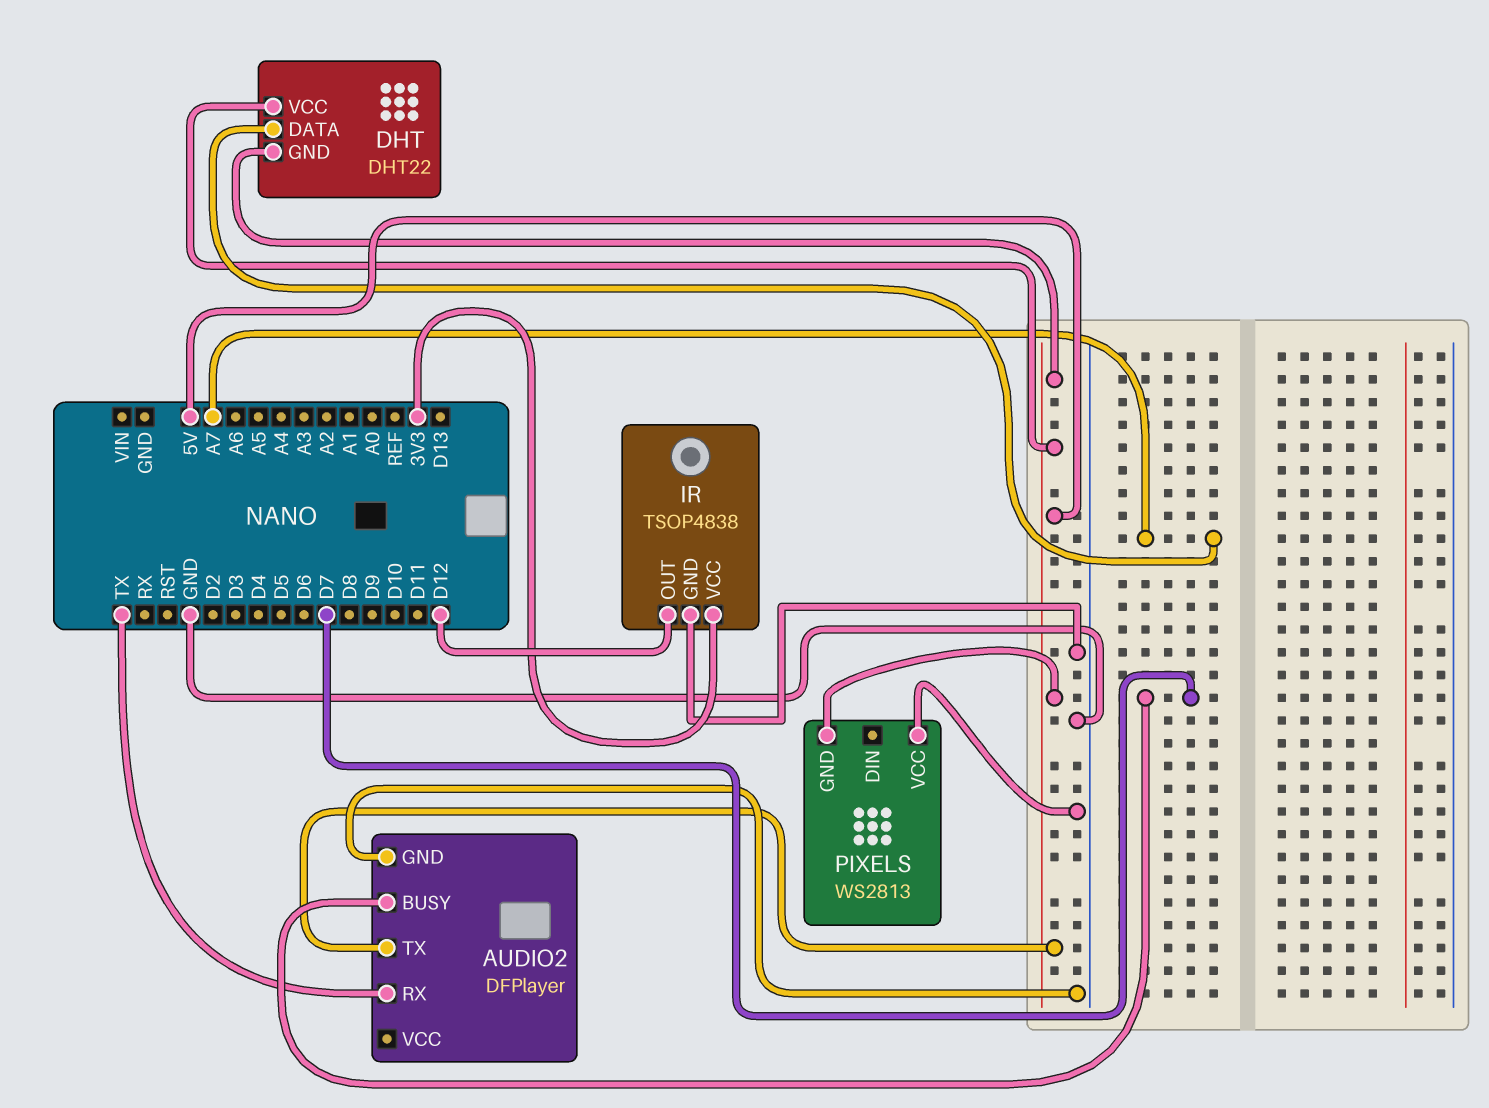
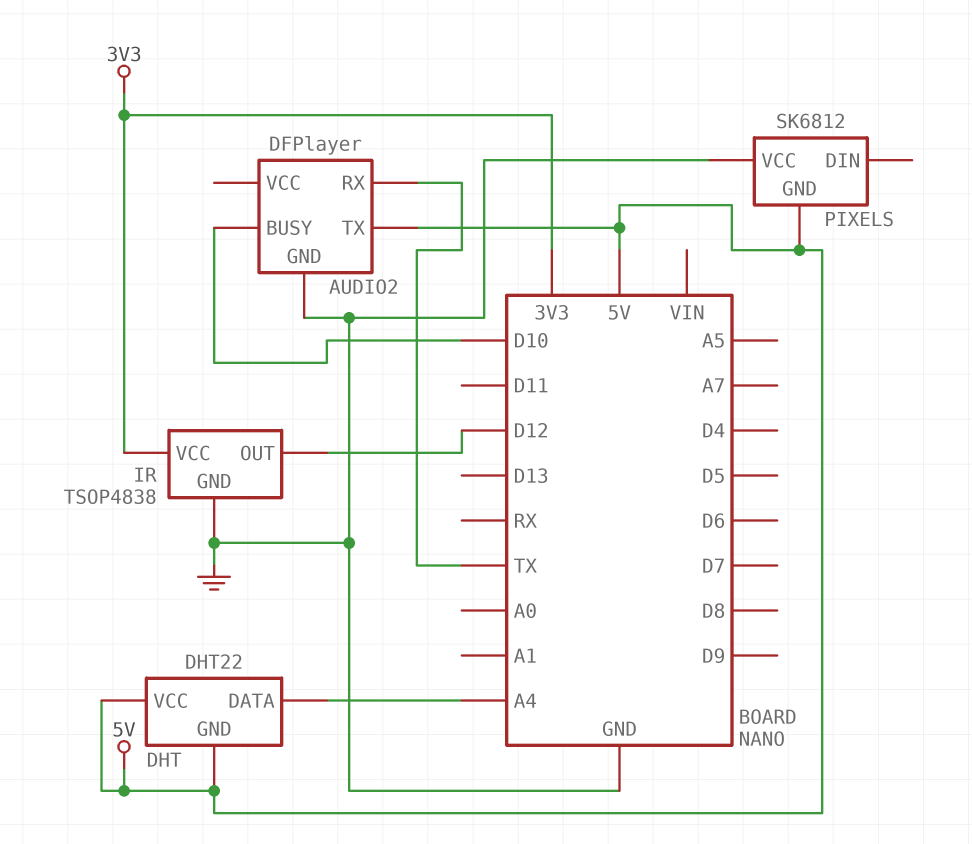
AUDIO2 pin BUSY: D7 -> D10
DHT pin DATA: A7 -> A4
PIXELS: WS2813 -> SK6812

